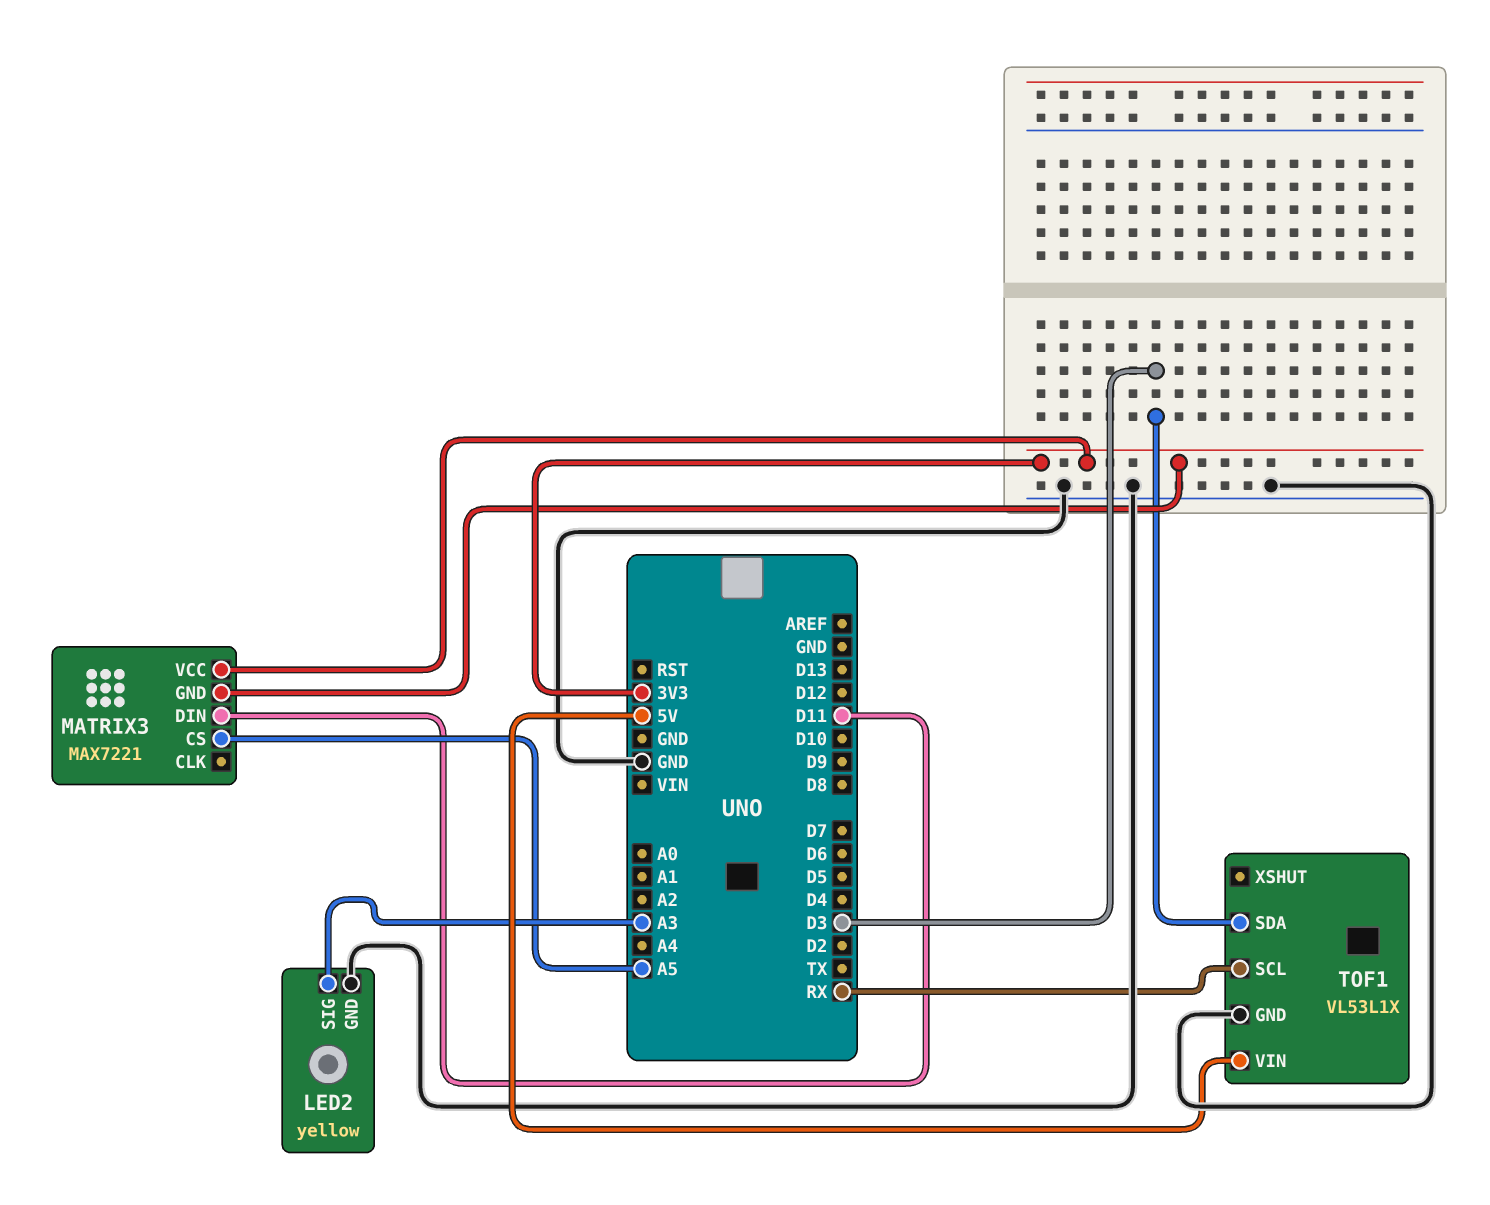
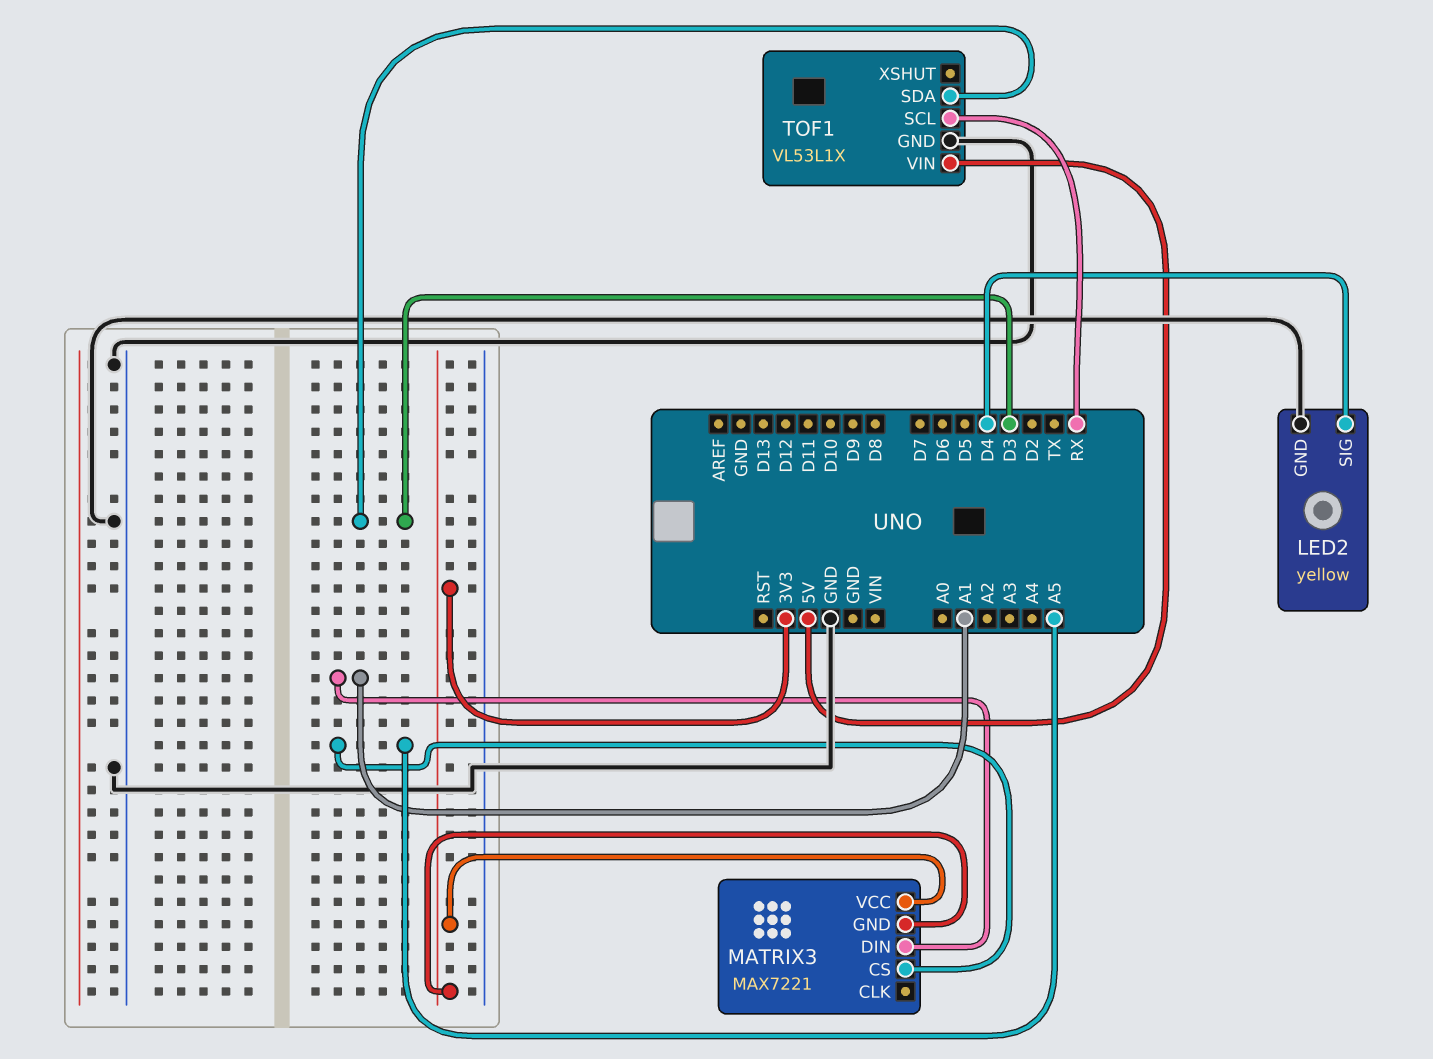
LED2 pin SIG: A3 -> D4
MATRIX3 pin DIN: D11 -> A1

